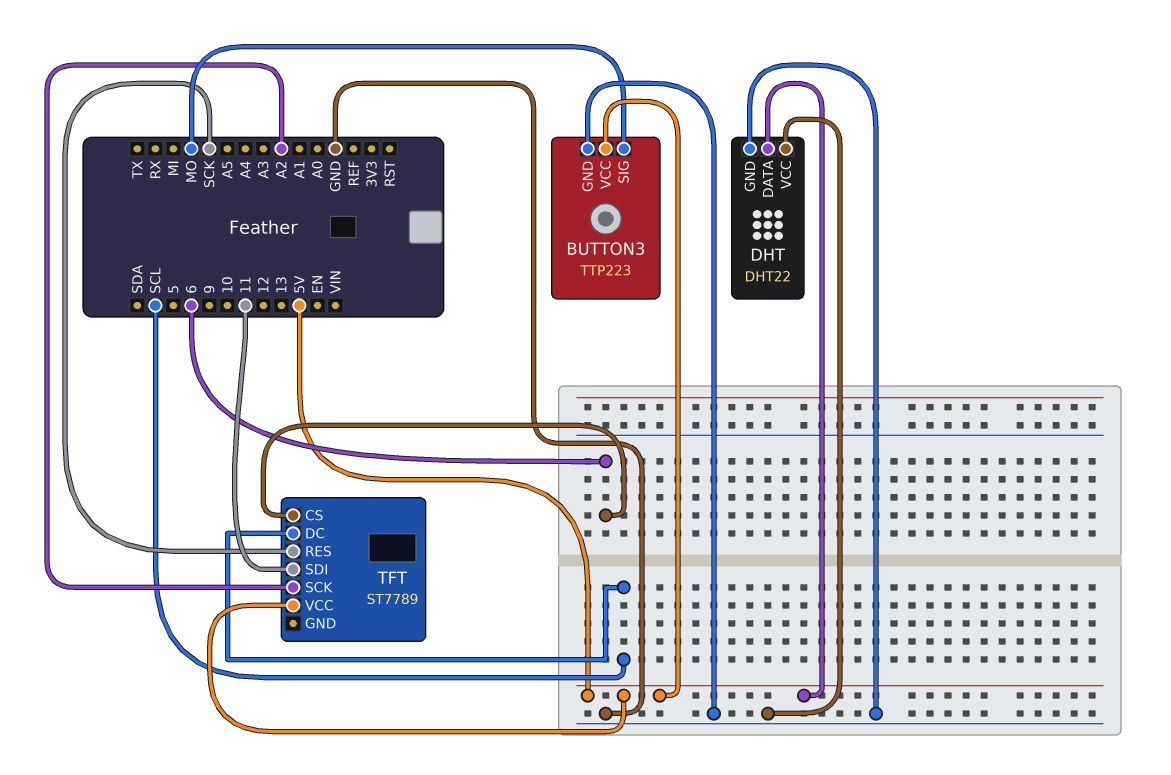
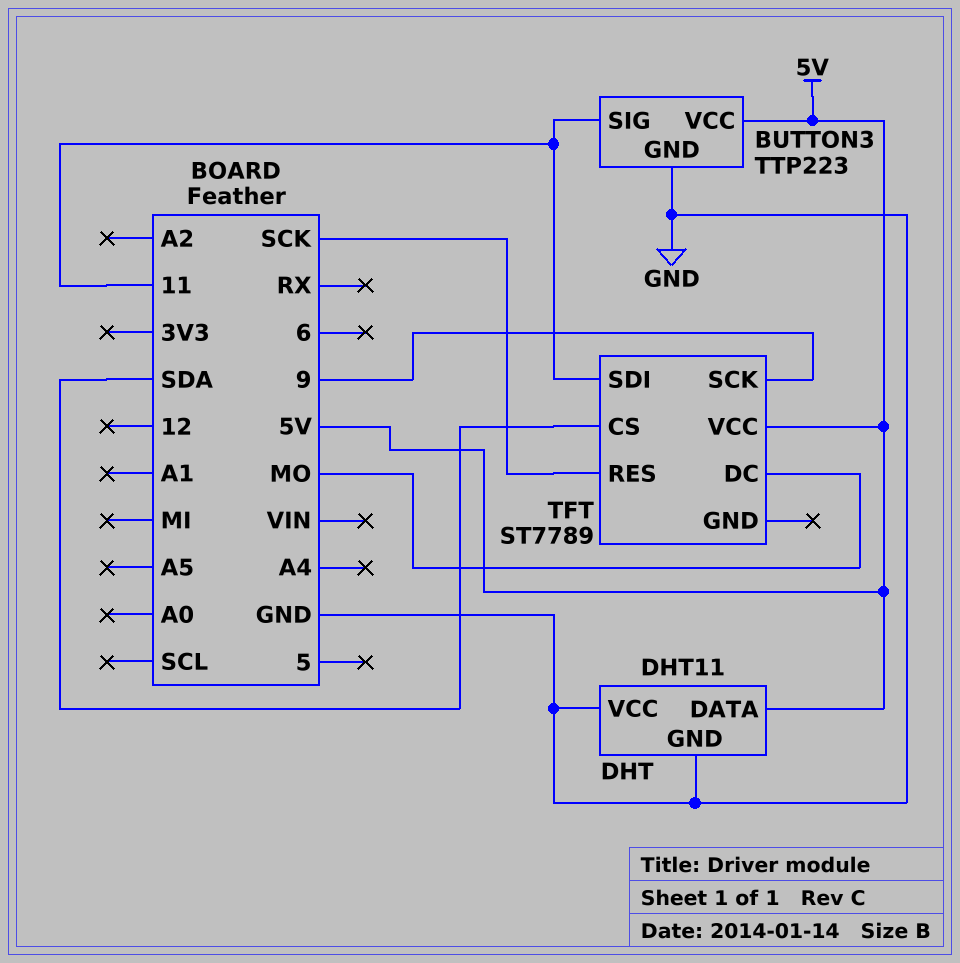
BUTTON3 pin SIG: MO -> 11
DHT: DHT22 -> DHT11
TFT pin CS: 6 -> SDA
TFT pin DC: SCL -> MO
TFT pin SCK: A2 -> 9

